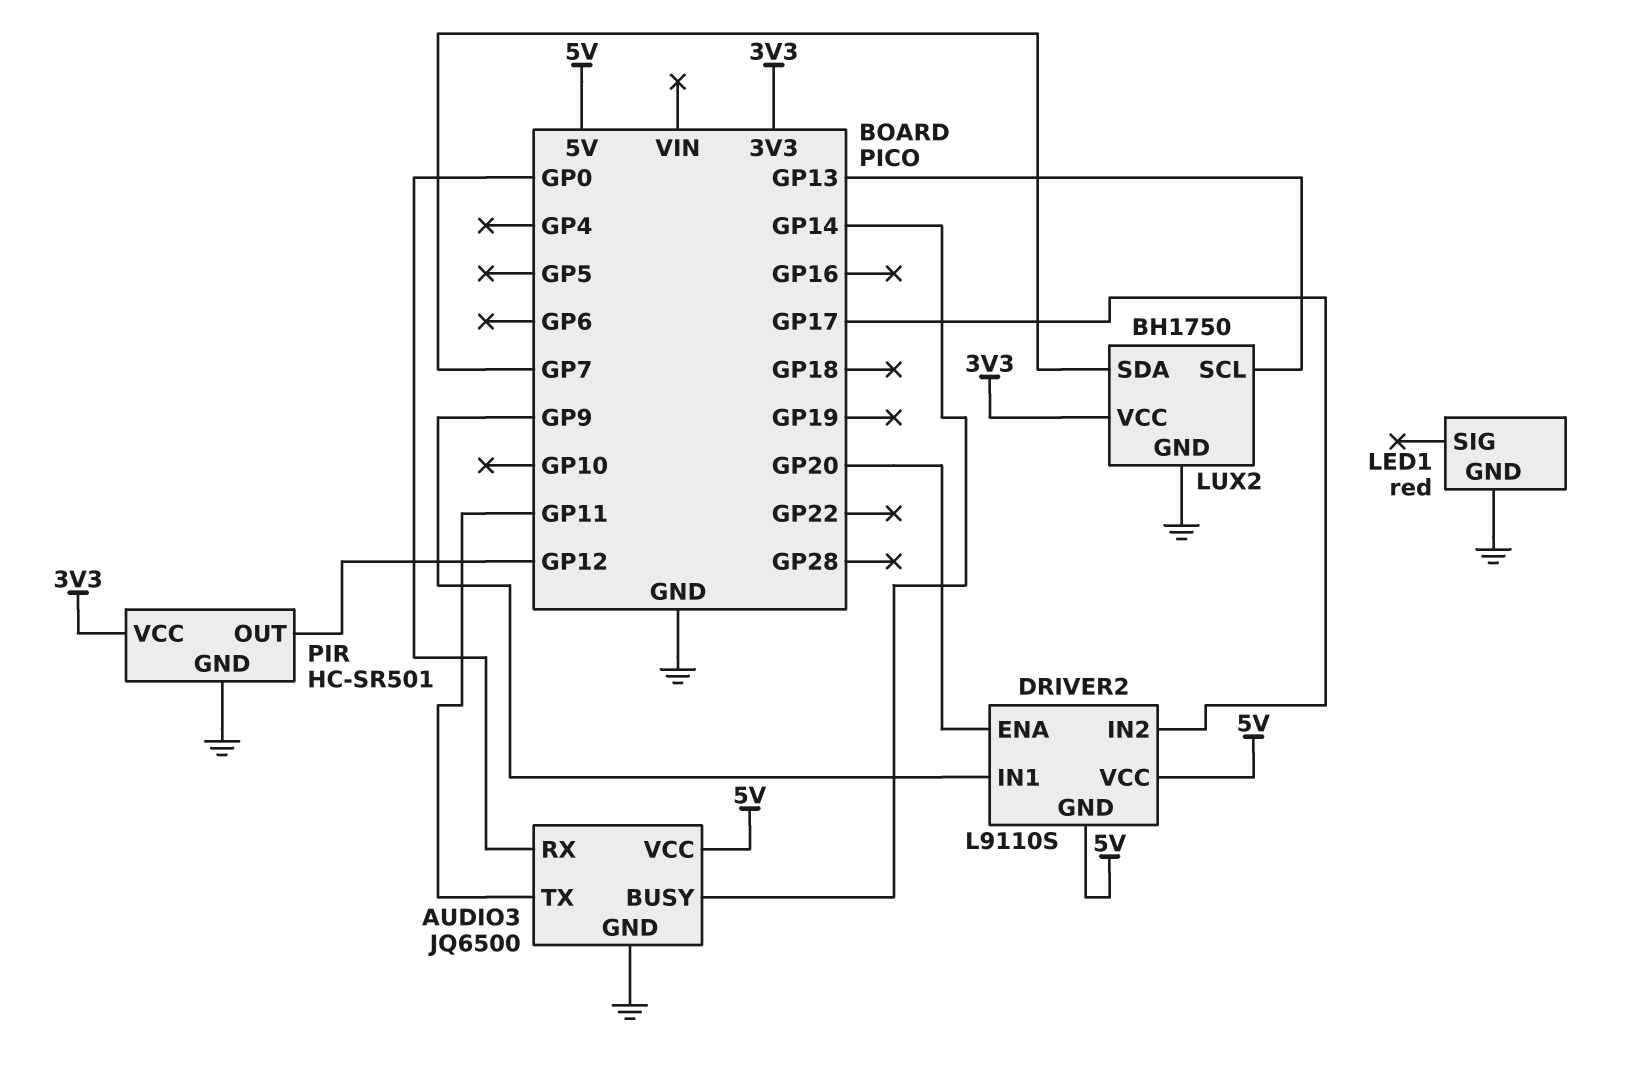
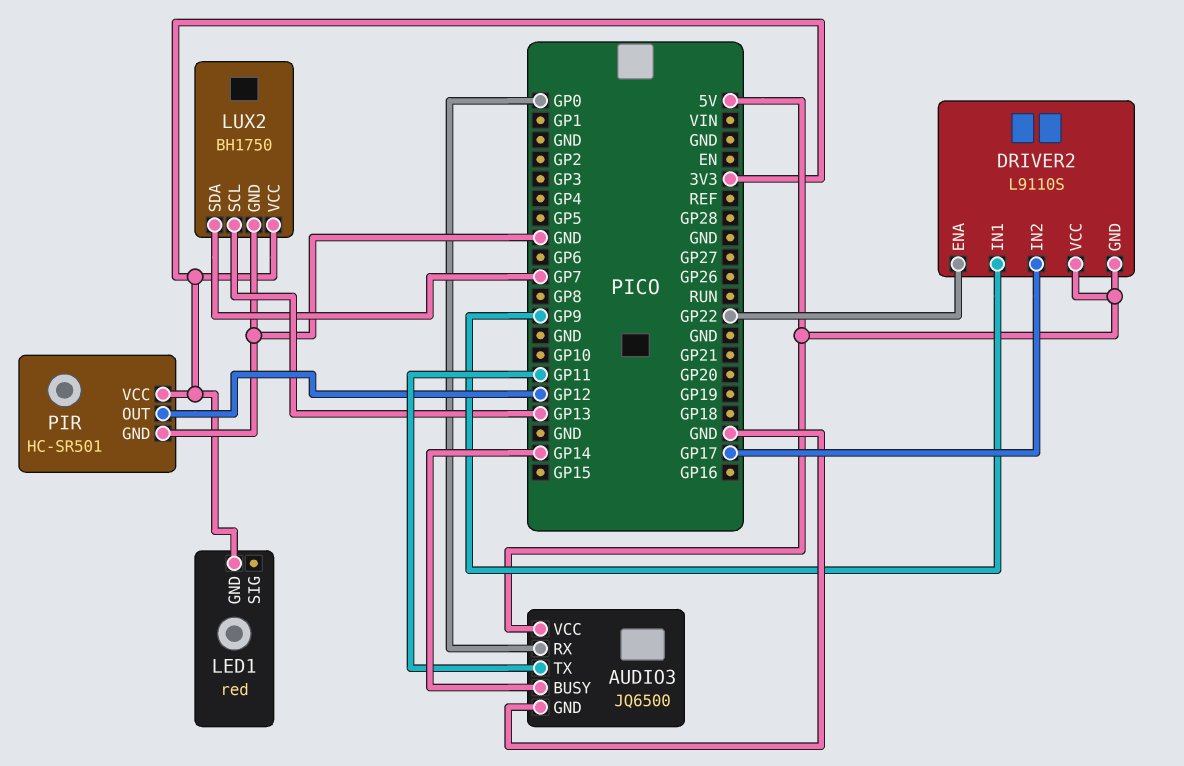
DRIVER2 pin ENA: GP20 -> GP22
LED1 pin GND: GND -> 3V3

